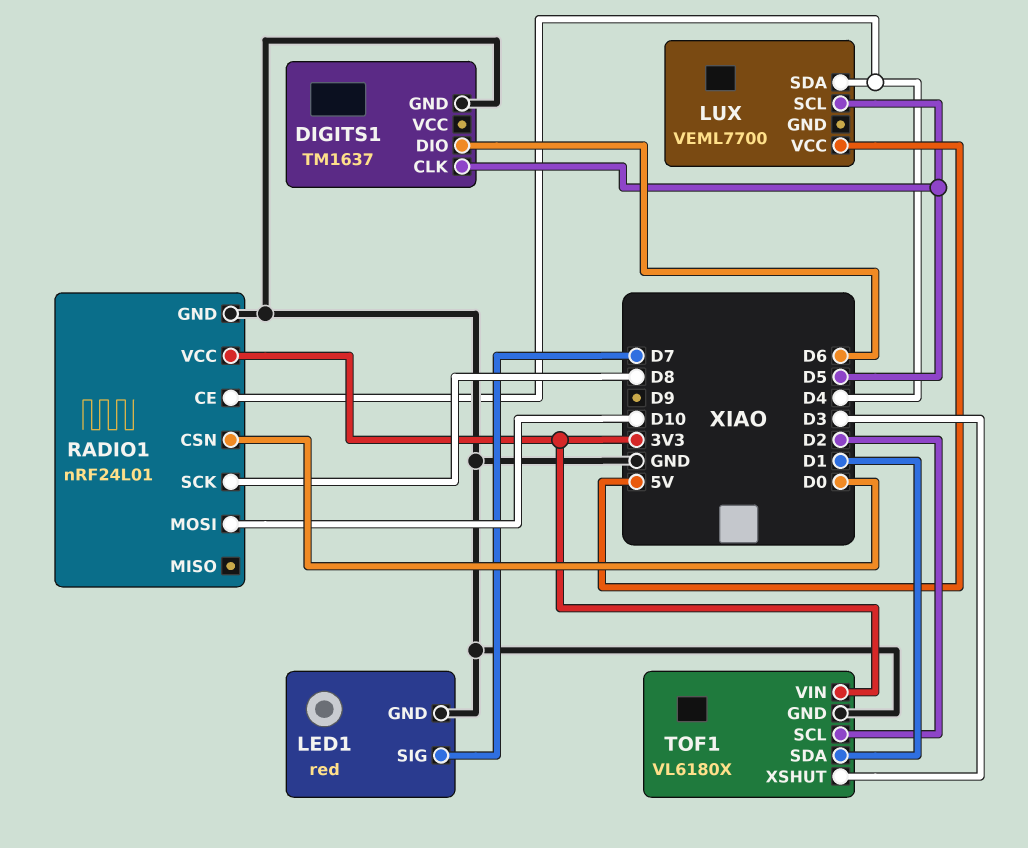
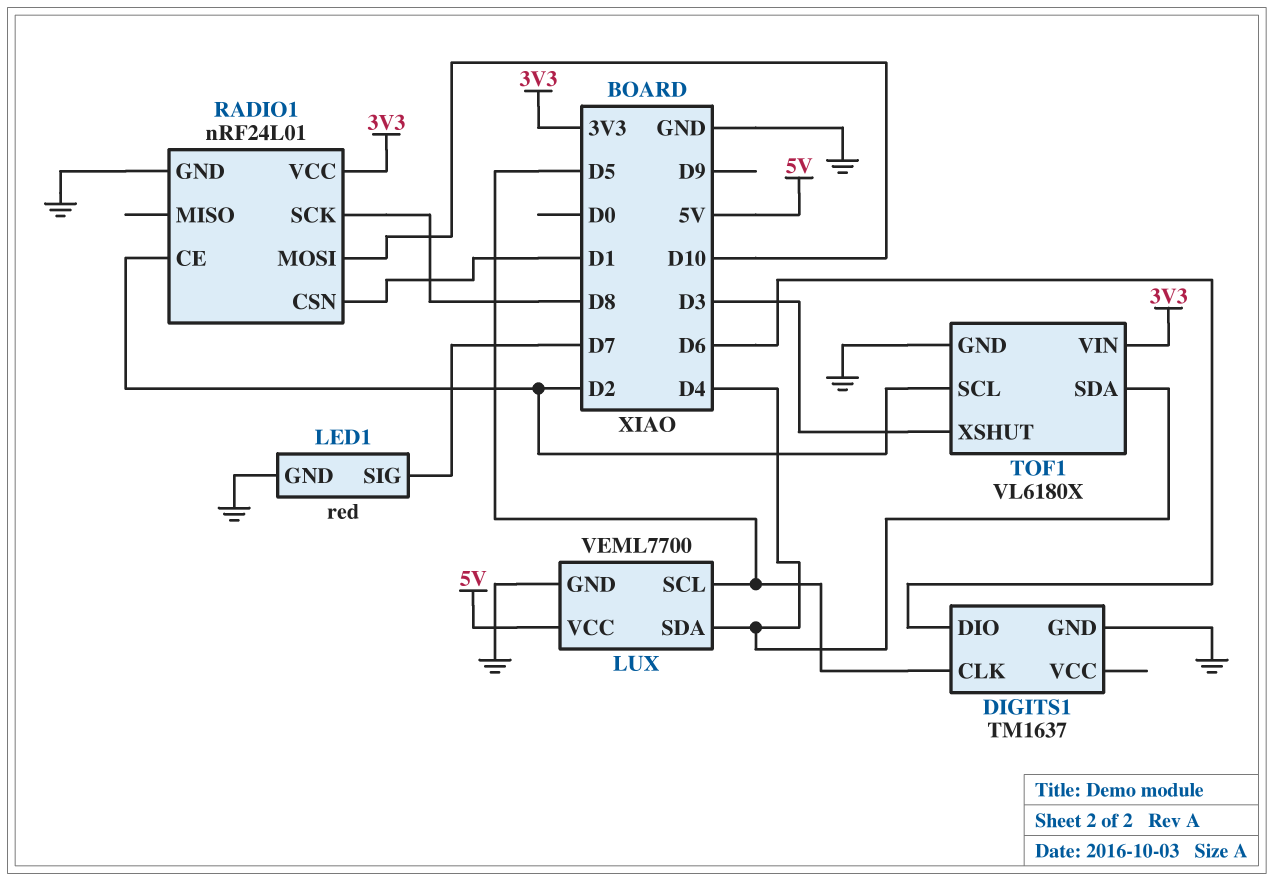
LUX pin GND: none -> GND
RADIO1 pin CE: D4 -> D2
RADIO1 pin CSN: D0 -> D1
TOF1 pin SDA: D1 -> D4

